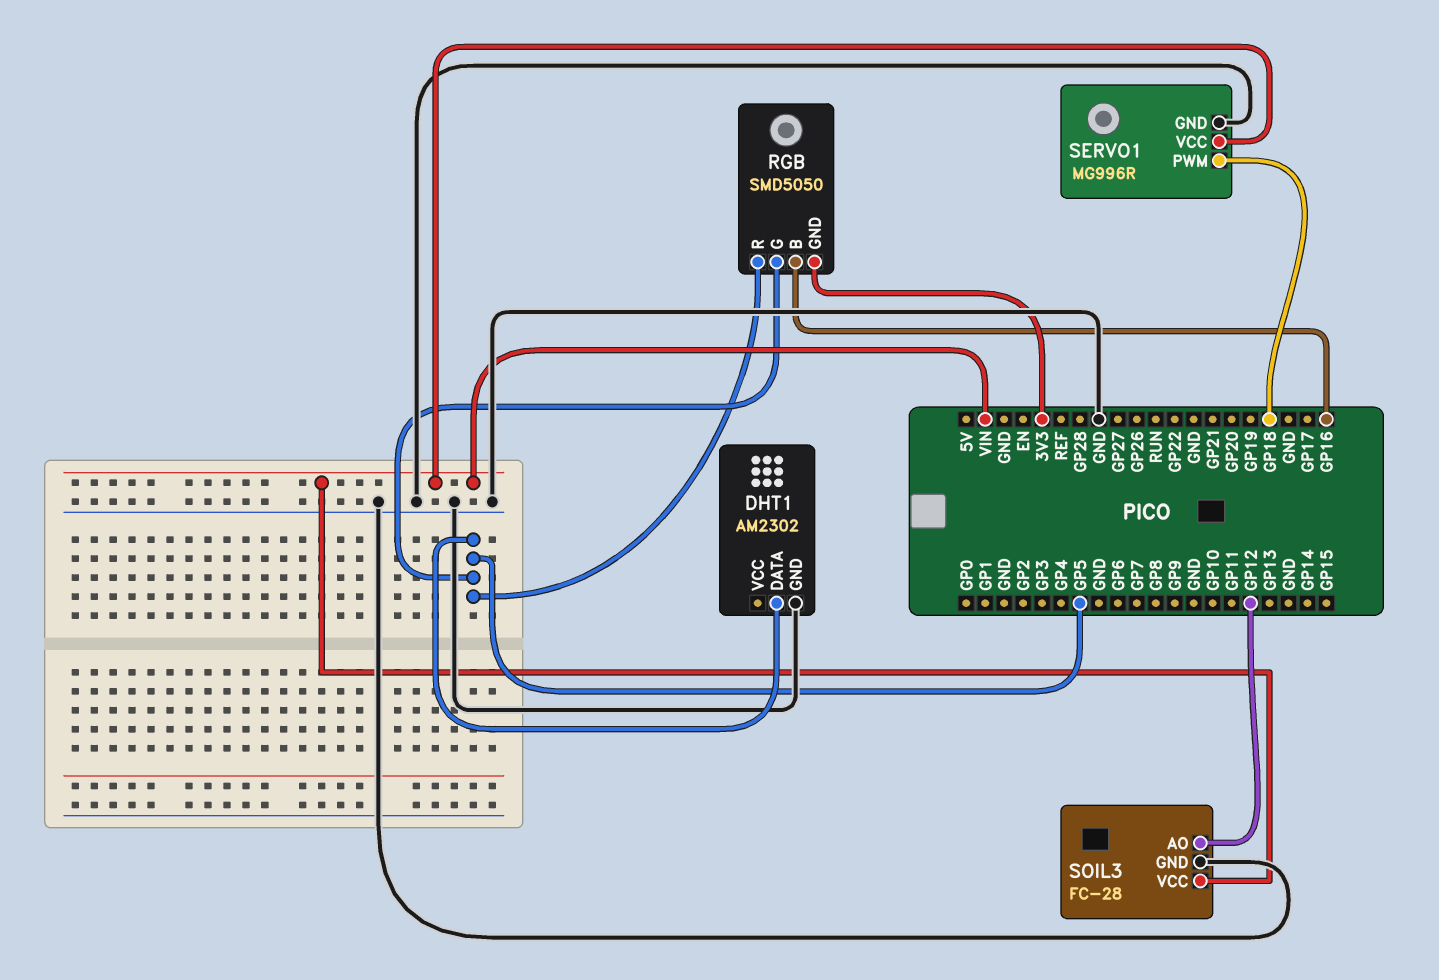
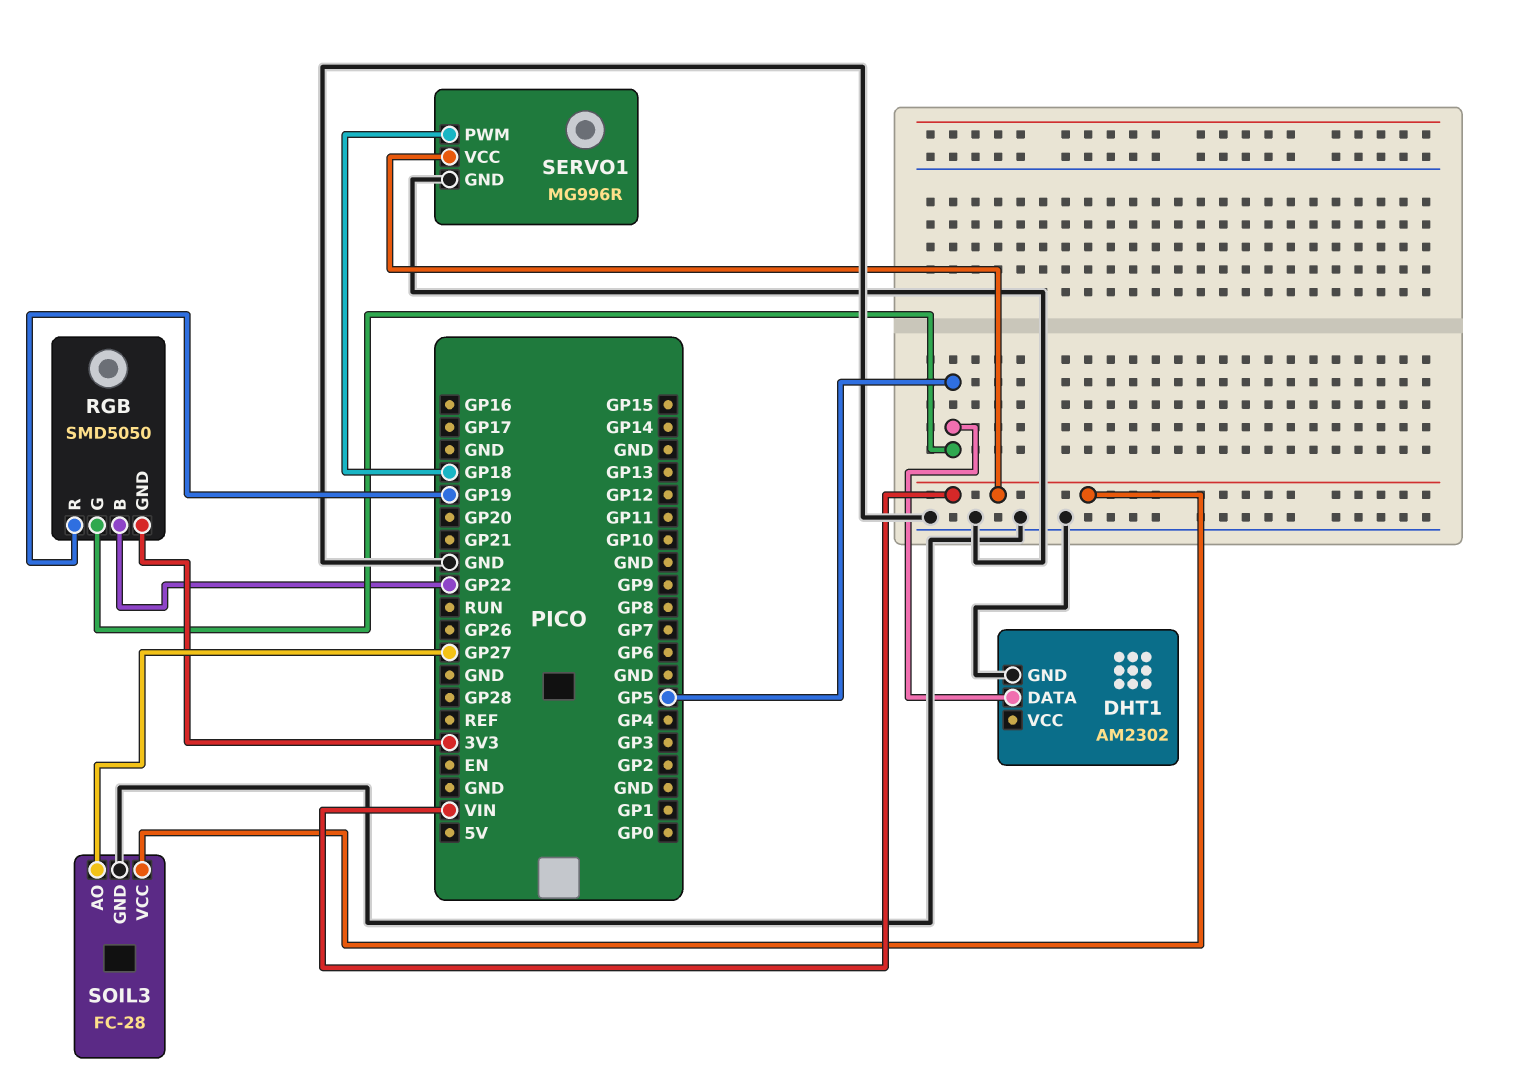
RGB pin B: GP16 -> GP22
RGB pin R: GP5 -> GP19
SOIL3 pin AO: GP12 -> GP27

